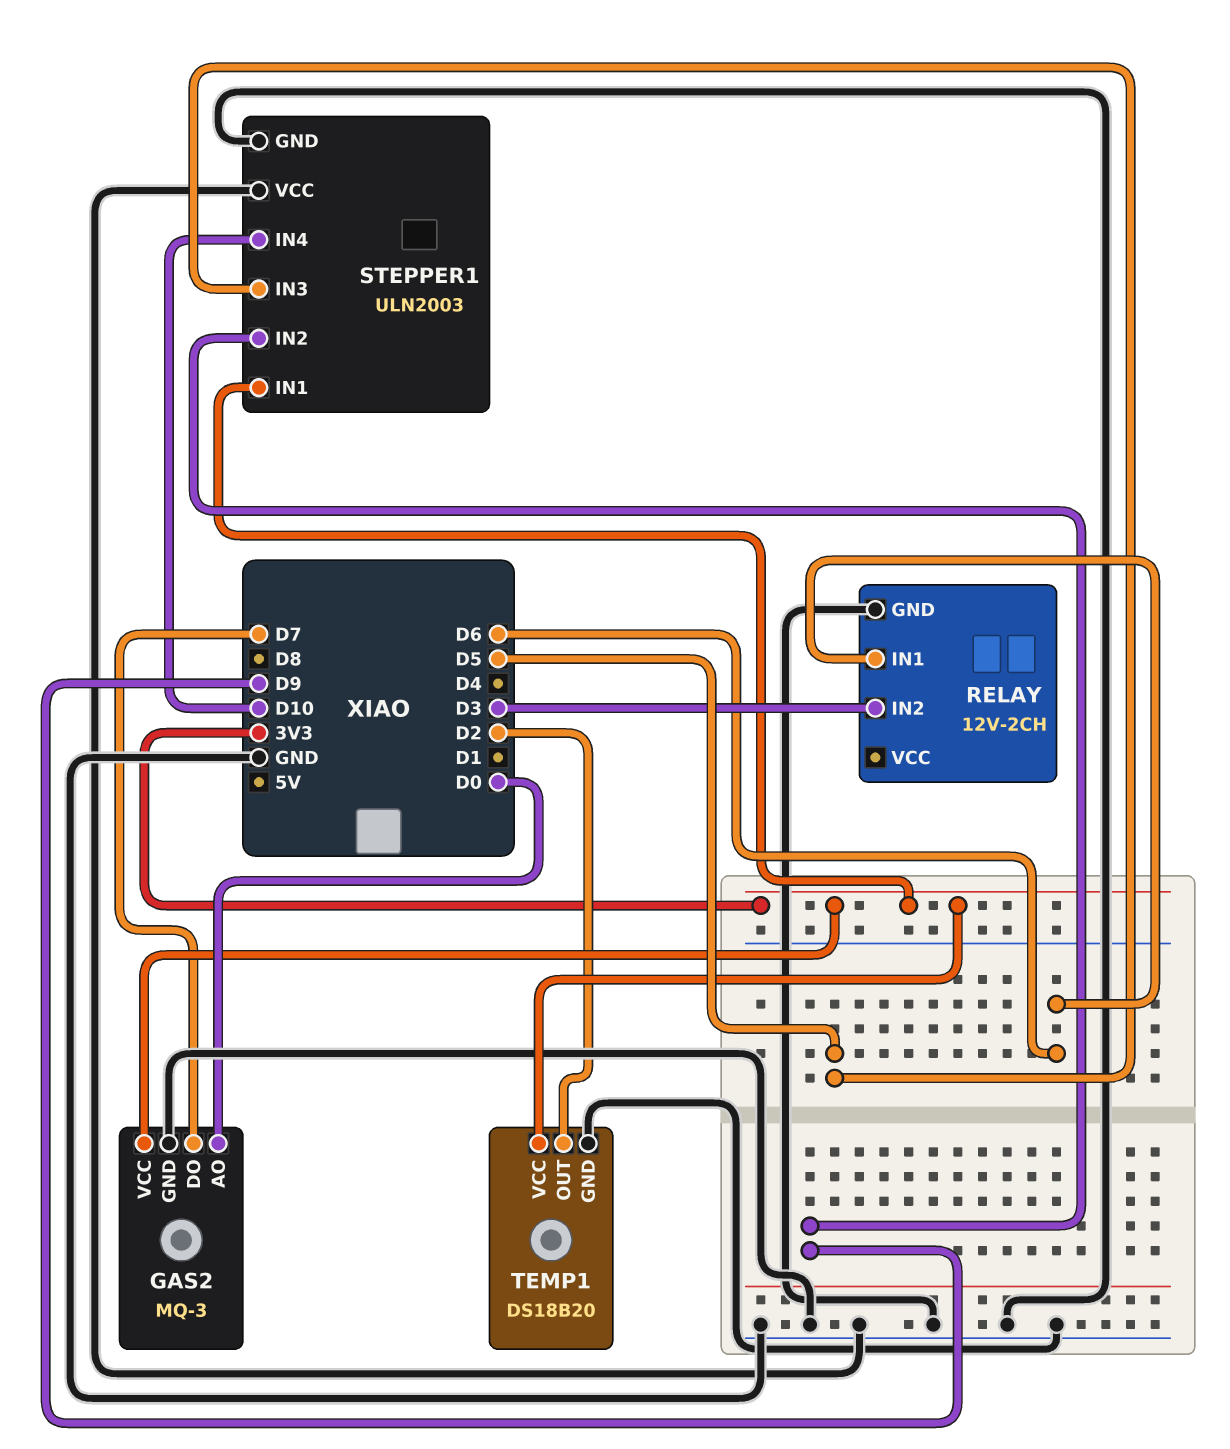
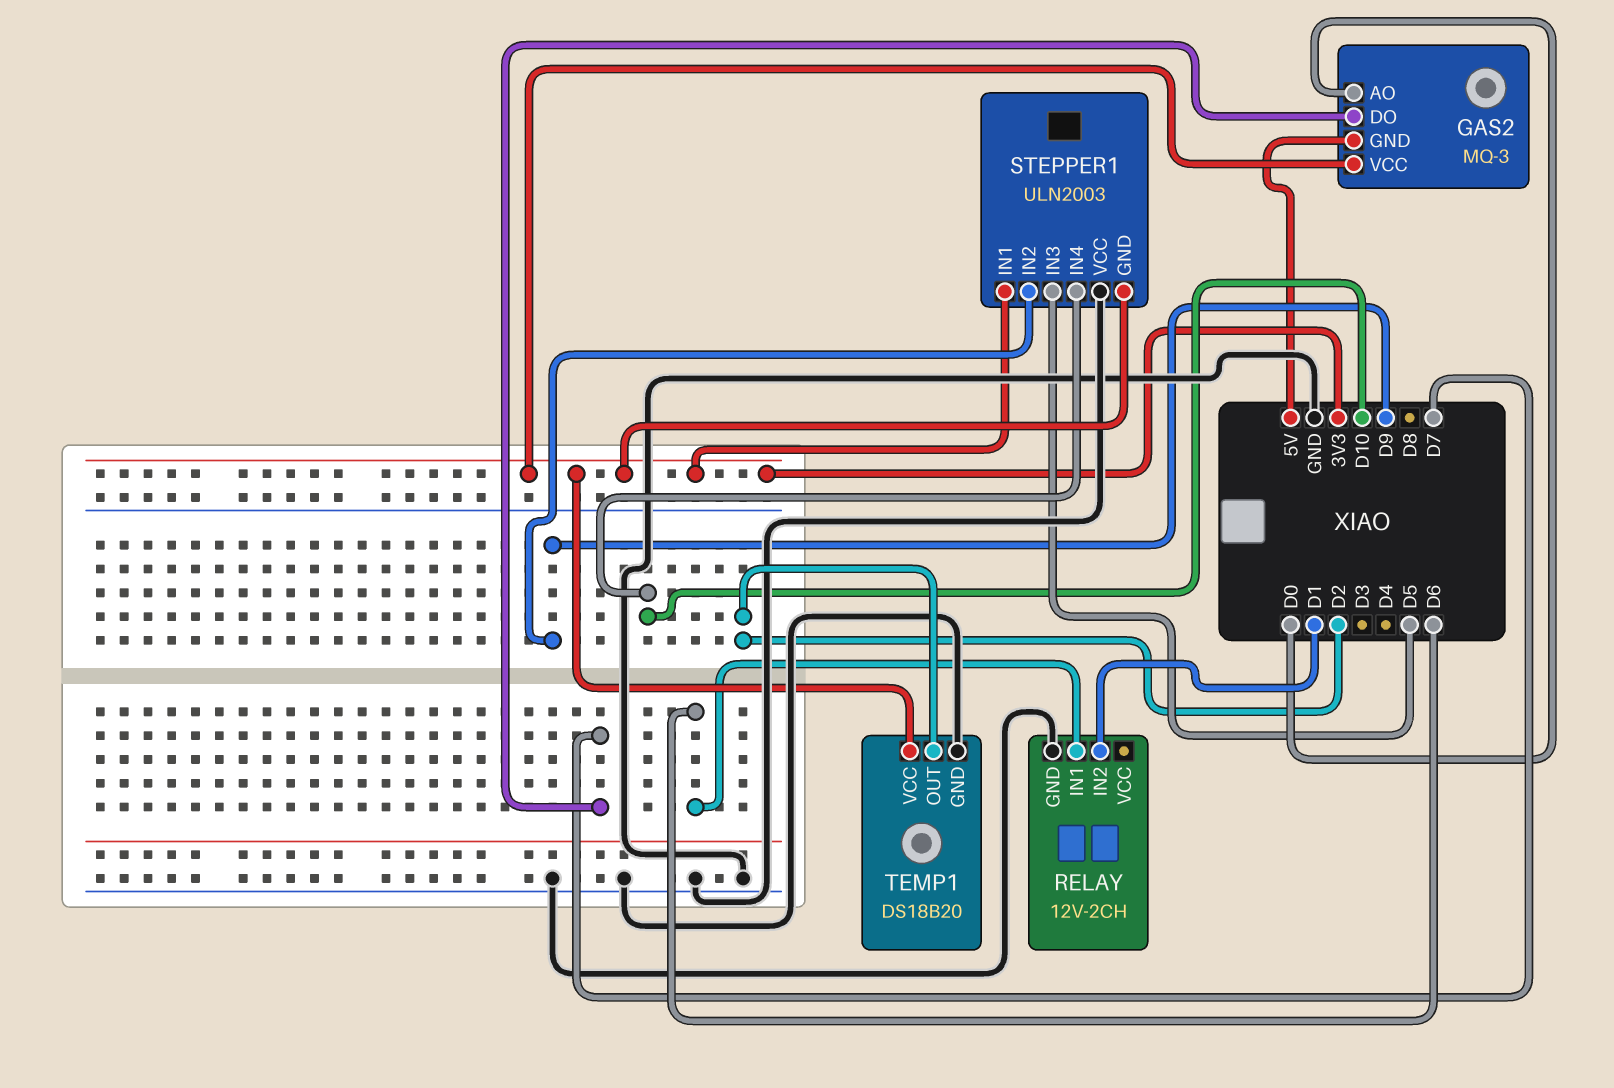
GAS2 pin GND: GND -> 5V
RELAY pin IN2: D3 -> D1
STEPPER1 pin GND: GND -> 3V3

